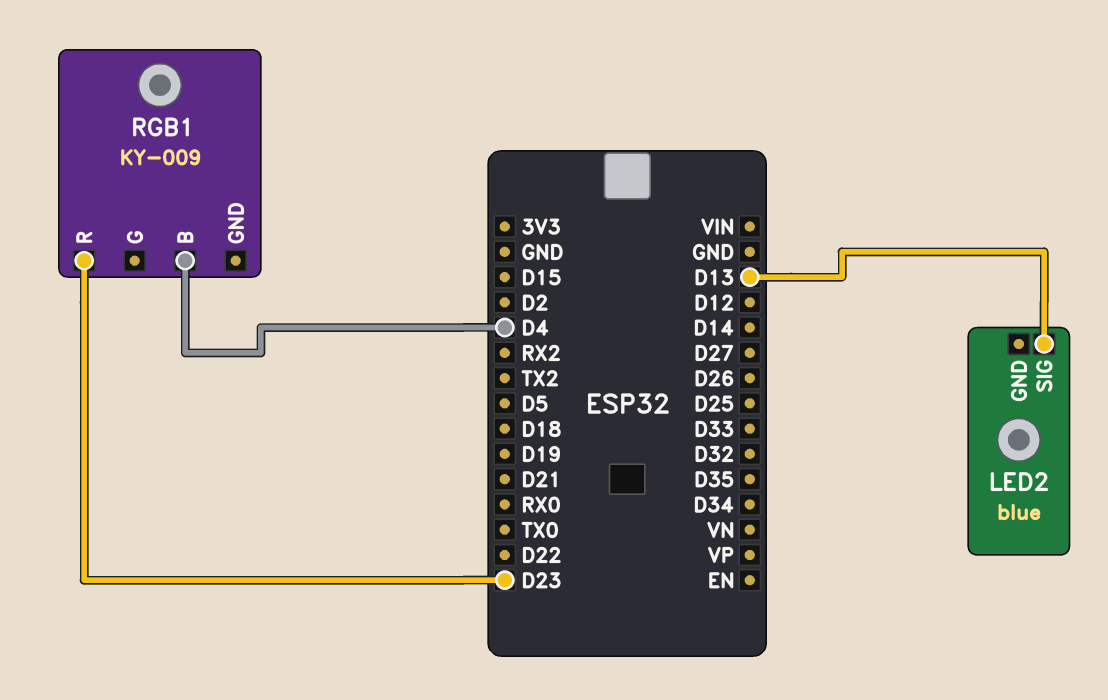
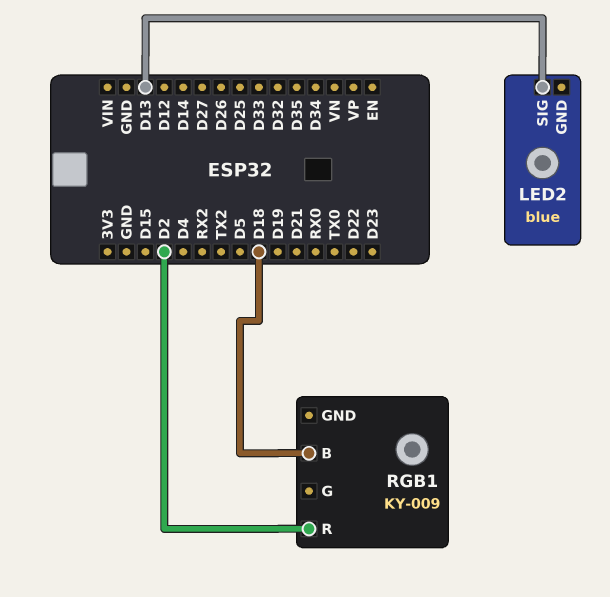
RGB1 pin B: D4 -> D18
RGB1 pin R: D23 -> D2

